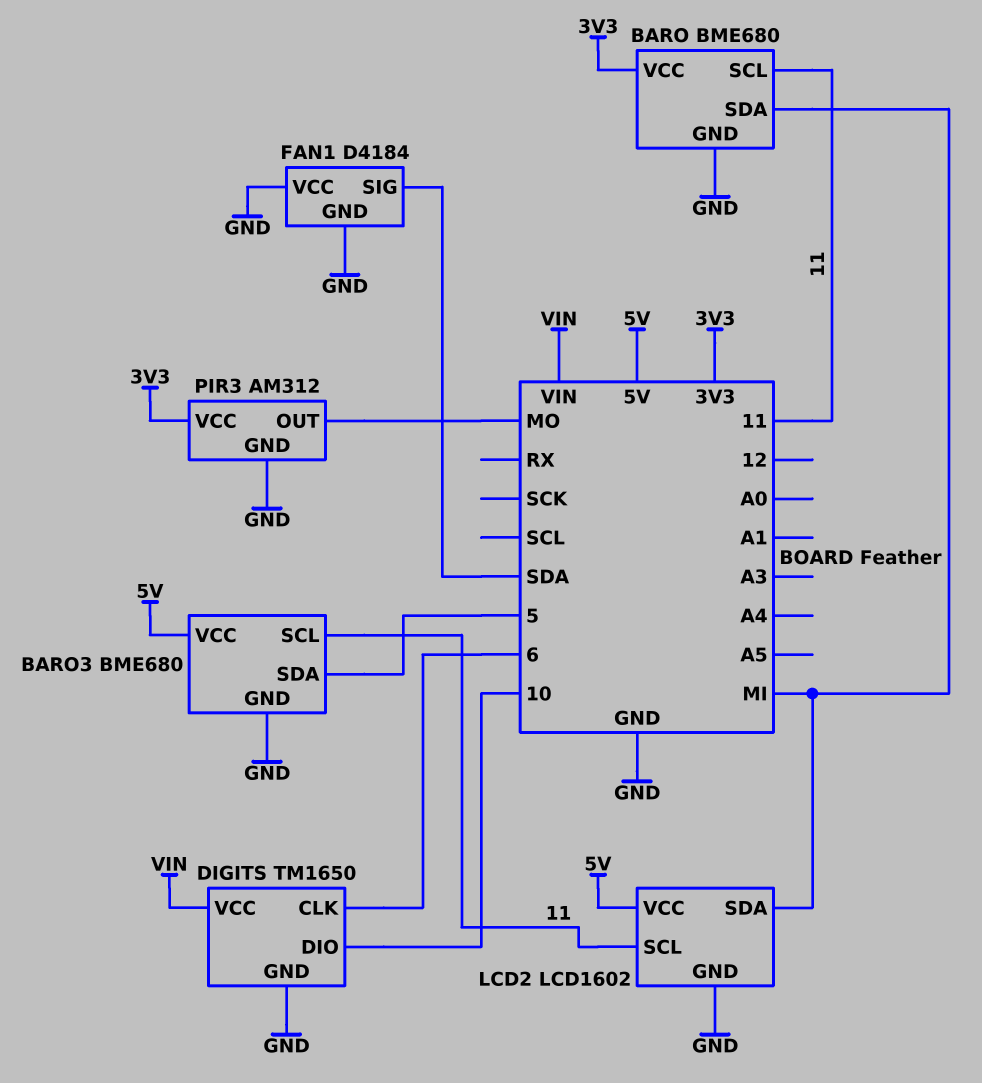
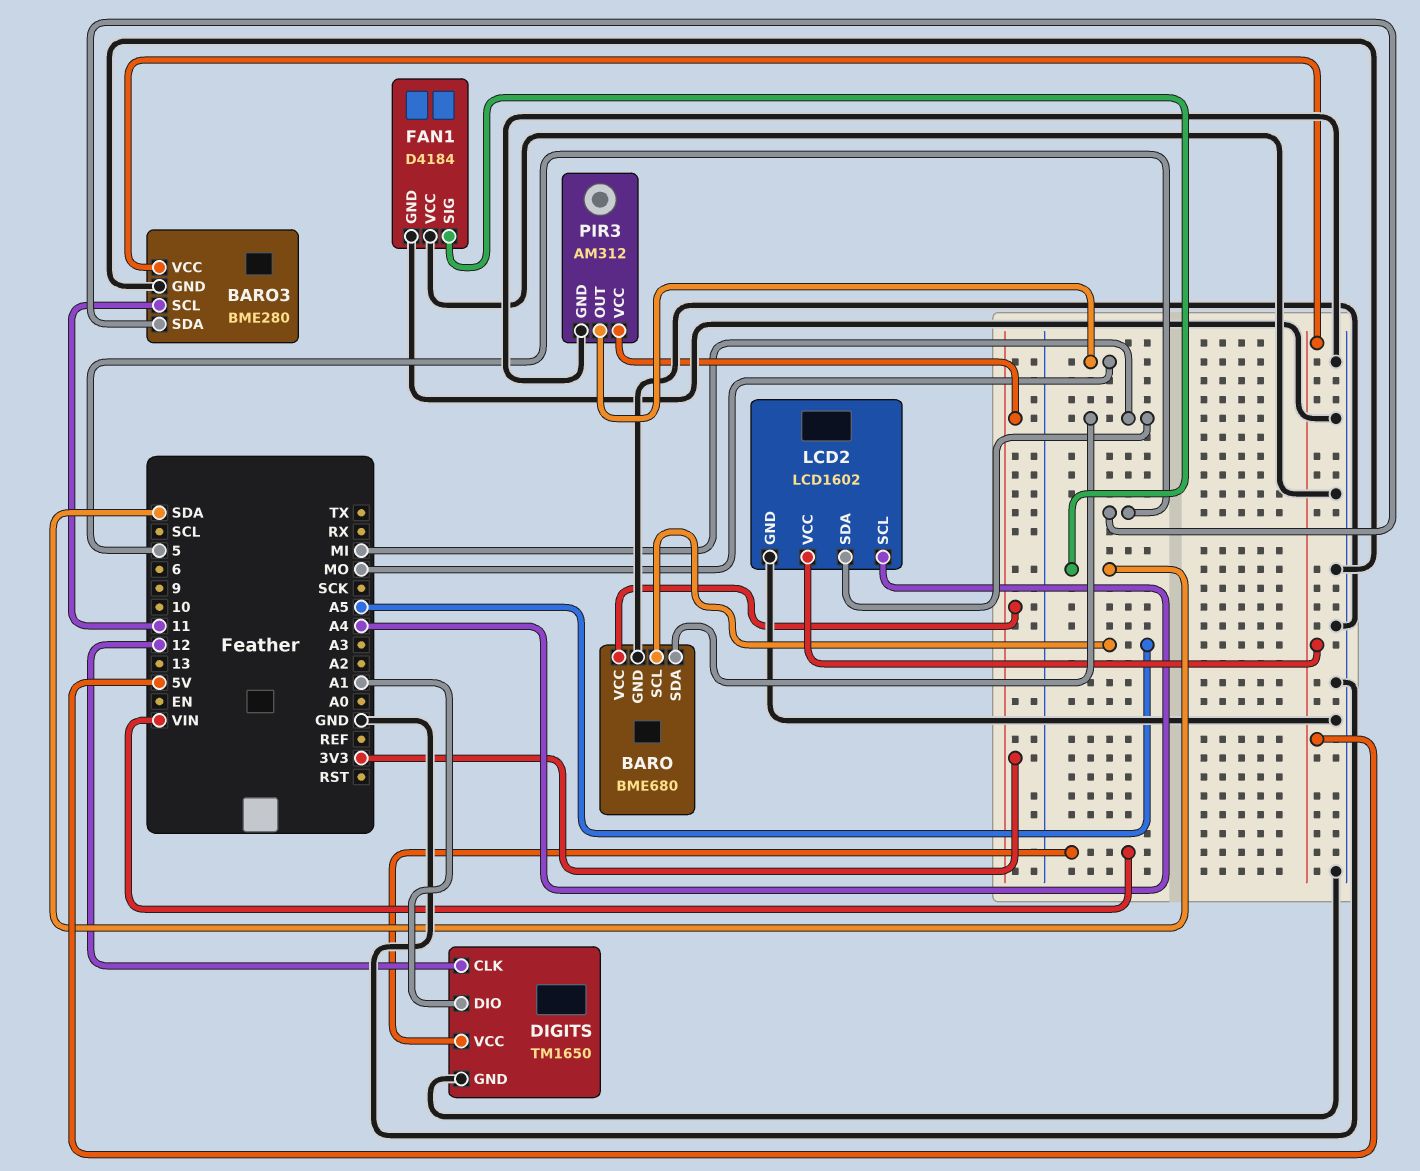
BARO pin SCL: 11 -> A5
BARO3: BME680 -> BME280
DIGITS pin CLK: 6 -> 12
DIGITS pin DIO: 10 -> A1
LCD2 pin SCL: 11 -> A4

